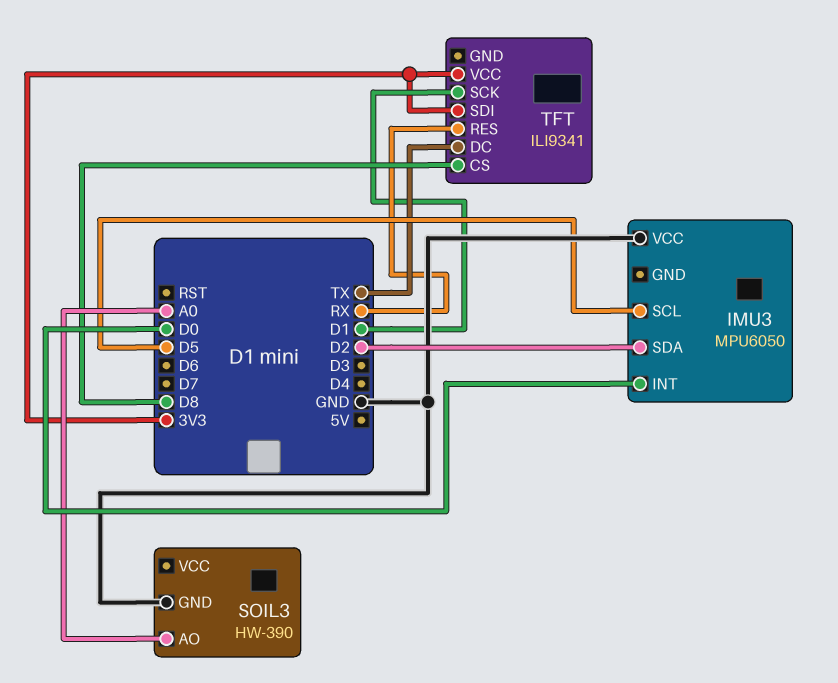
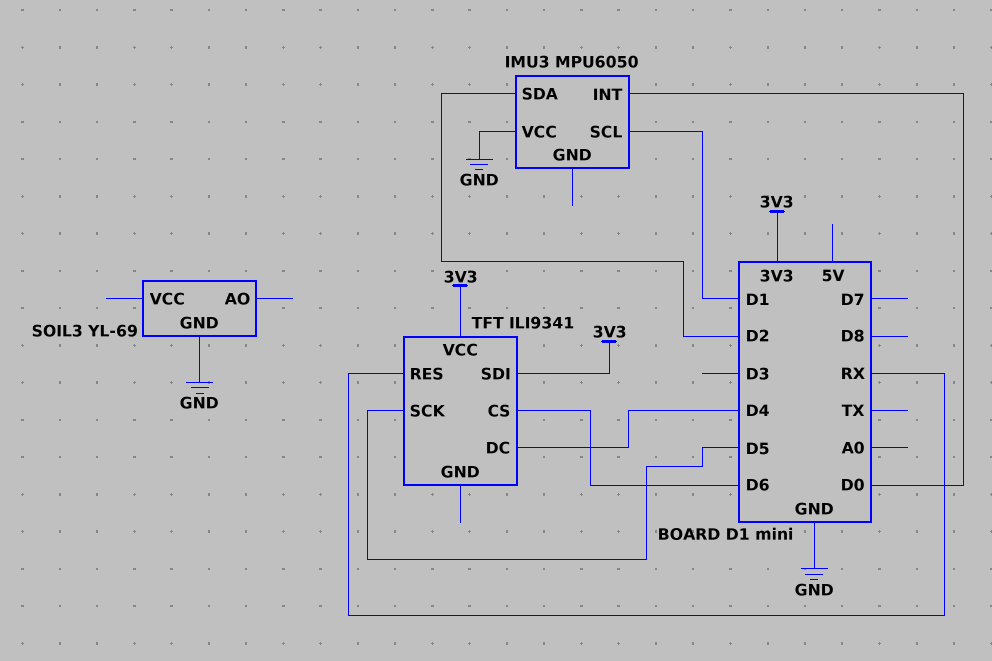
IMU3 pin SCL: D5 -> D1
SOIL3: HW-390 -> YL-69
SOIL3 pin AO: A0 -> none
TFT pin CS: D8 -> D6
TFT pin DC: TX -> D4
TFT pin SCK: D1 -> D5

